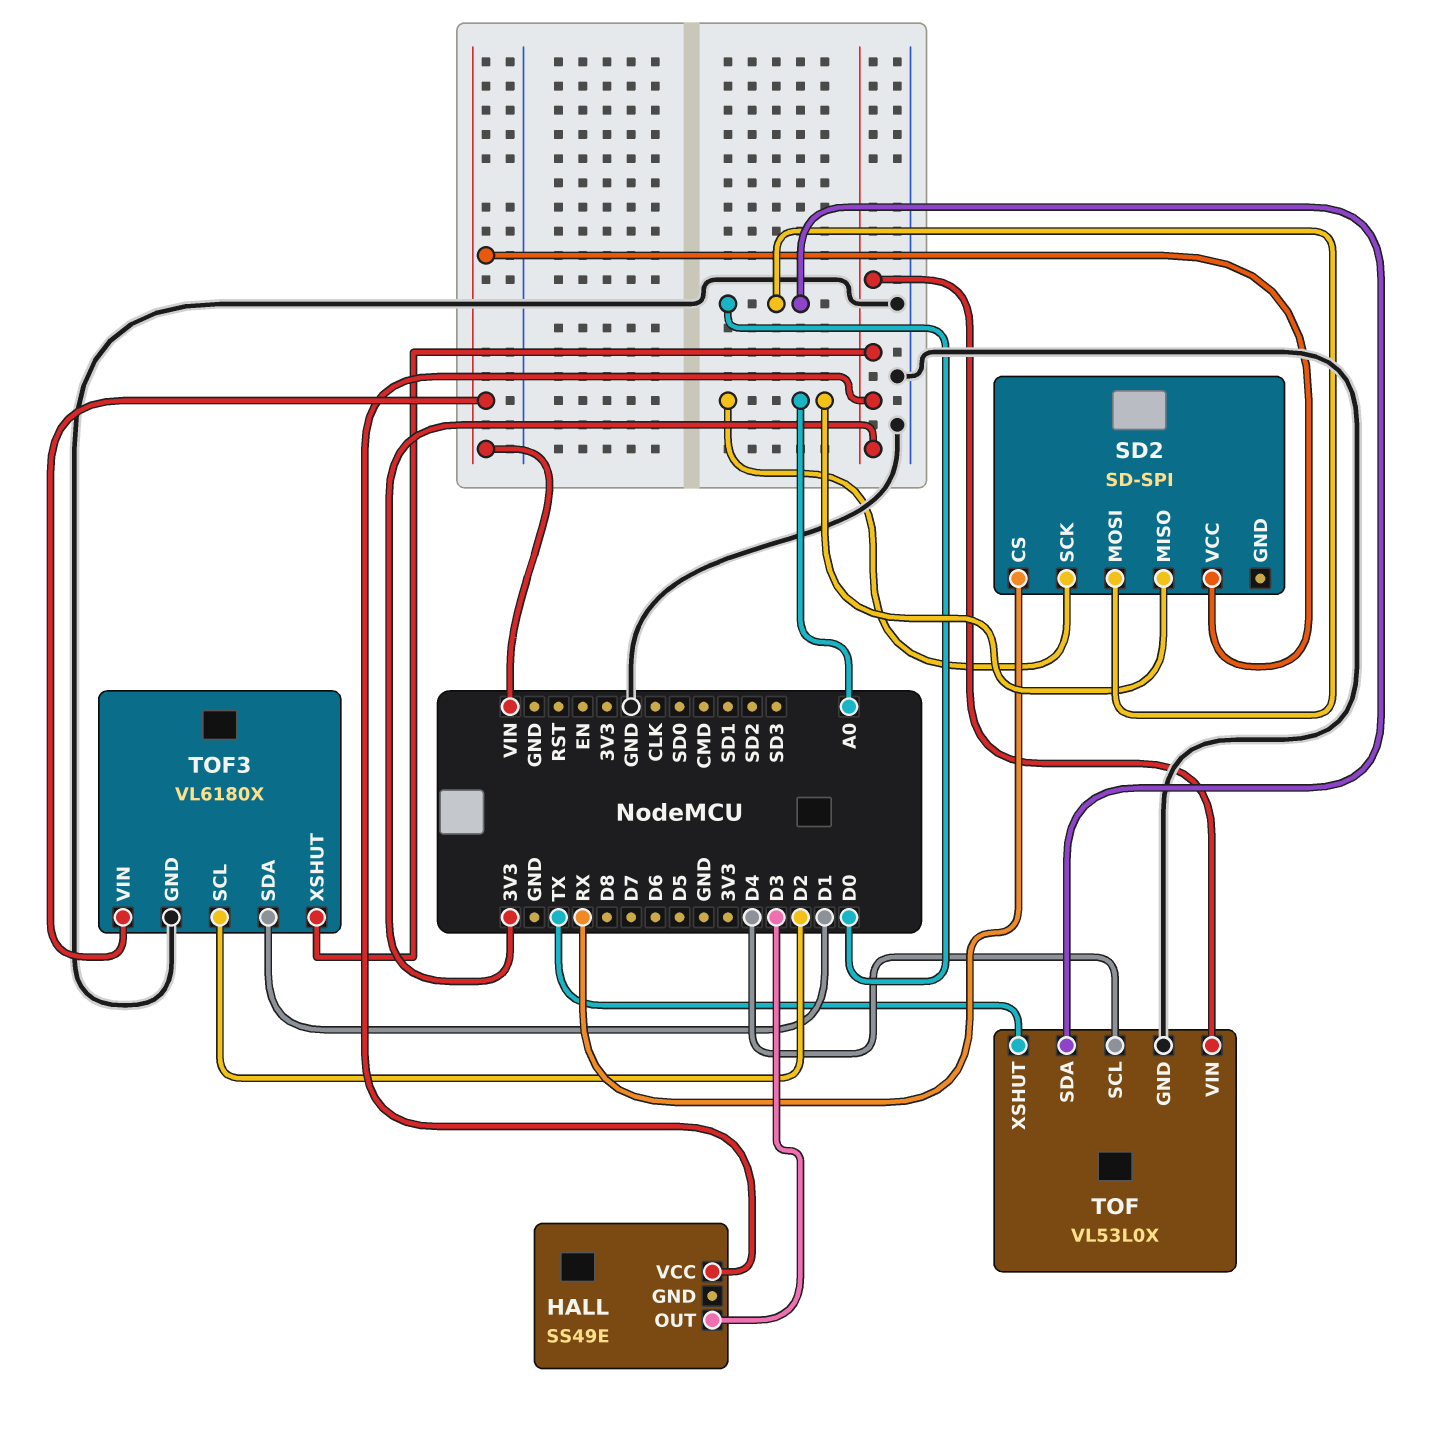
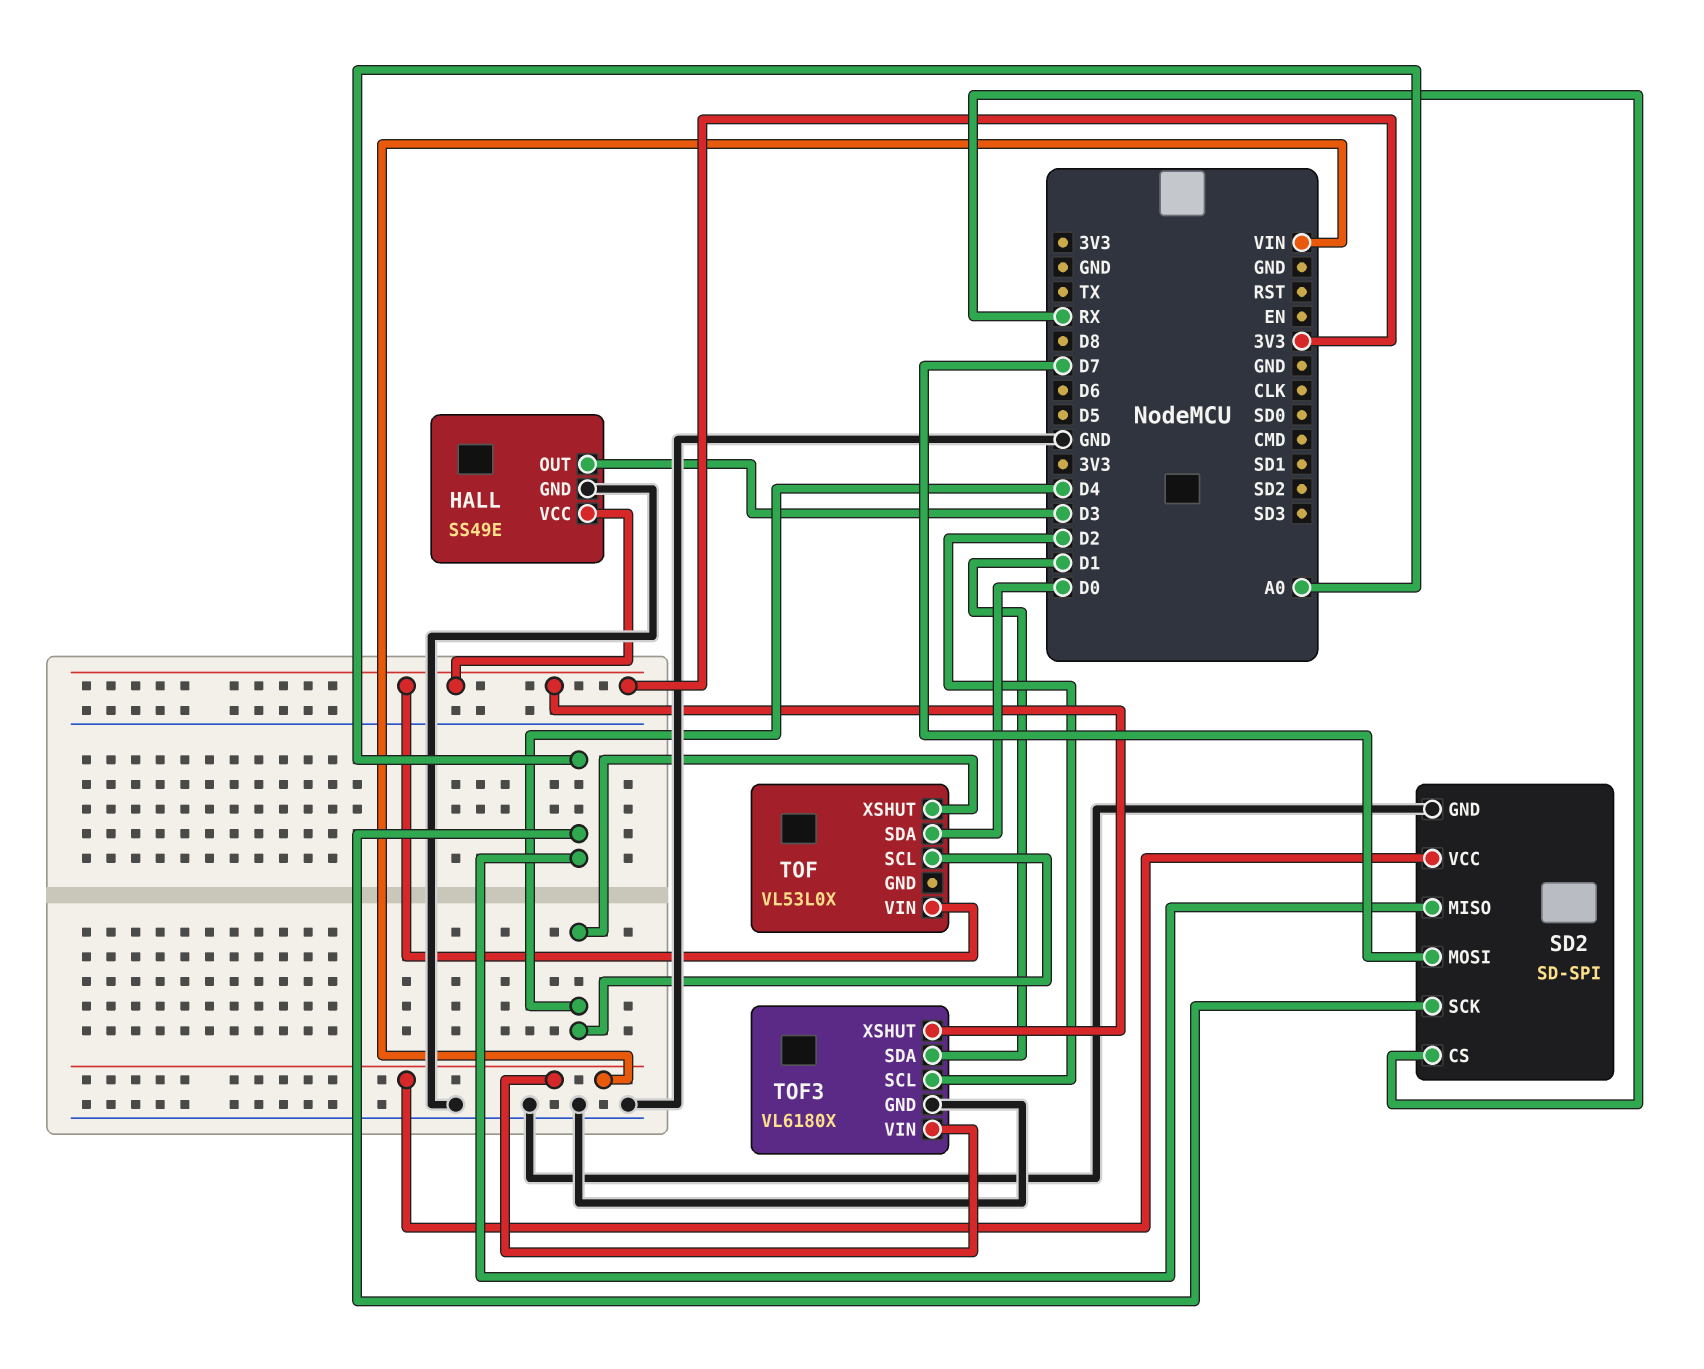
HALL pin GND: none -> GND
SD2 pin GND: none -> GND
SD2 pin MOSI: D0 -> D7
TOF pin GND: GND -> none
TOF pin XSHUT: TX -> D4

